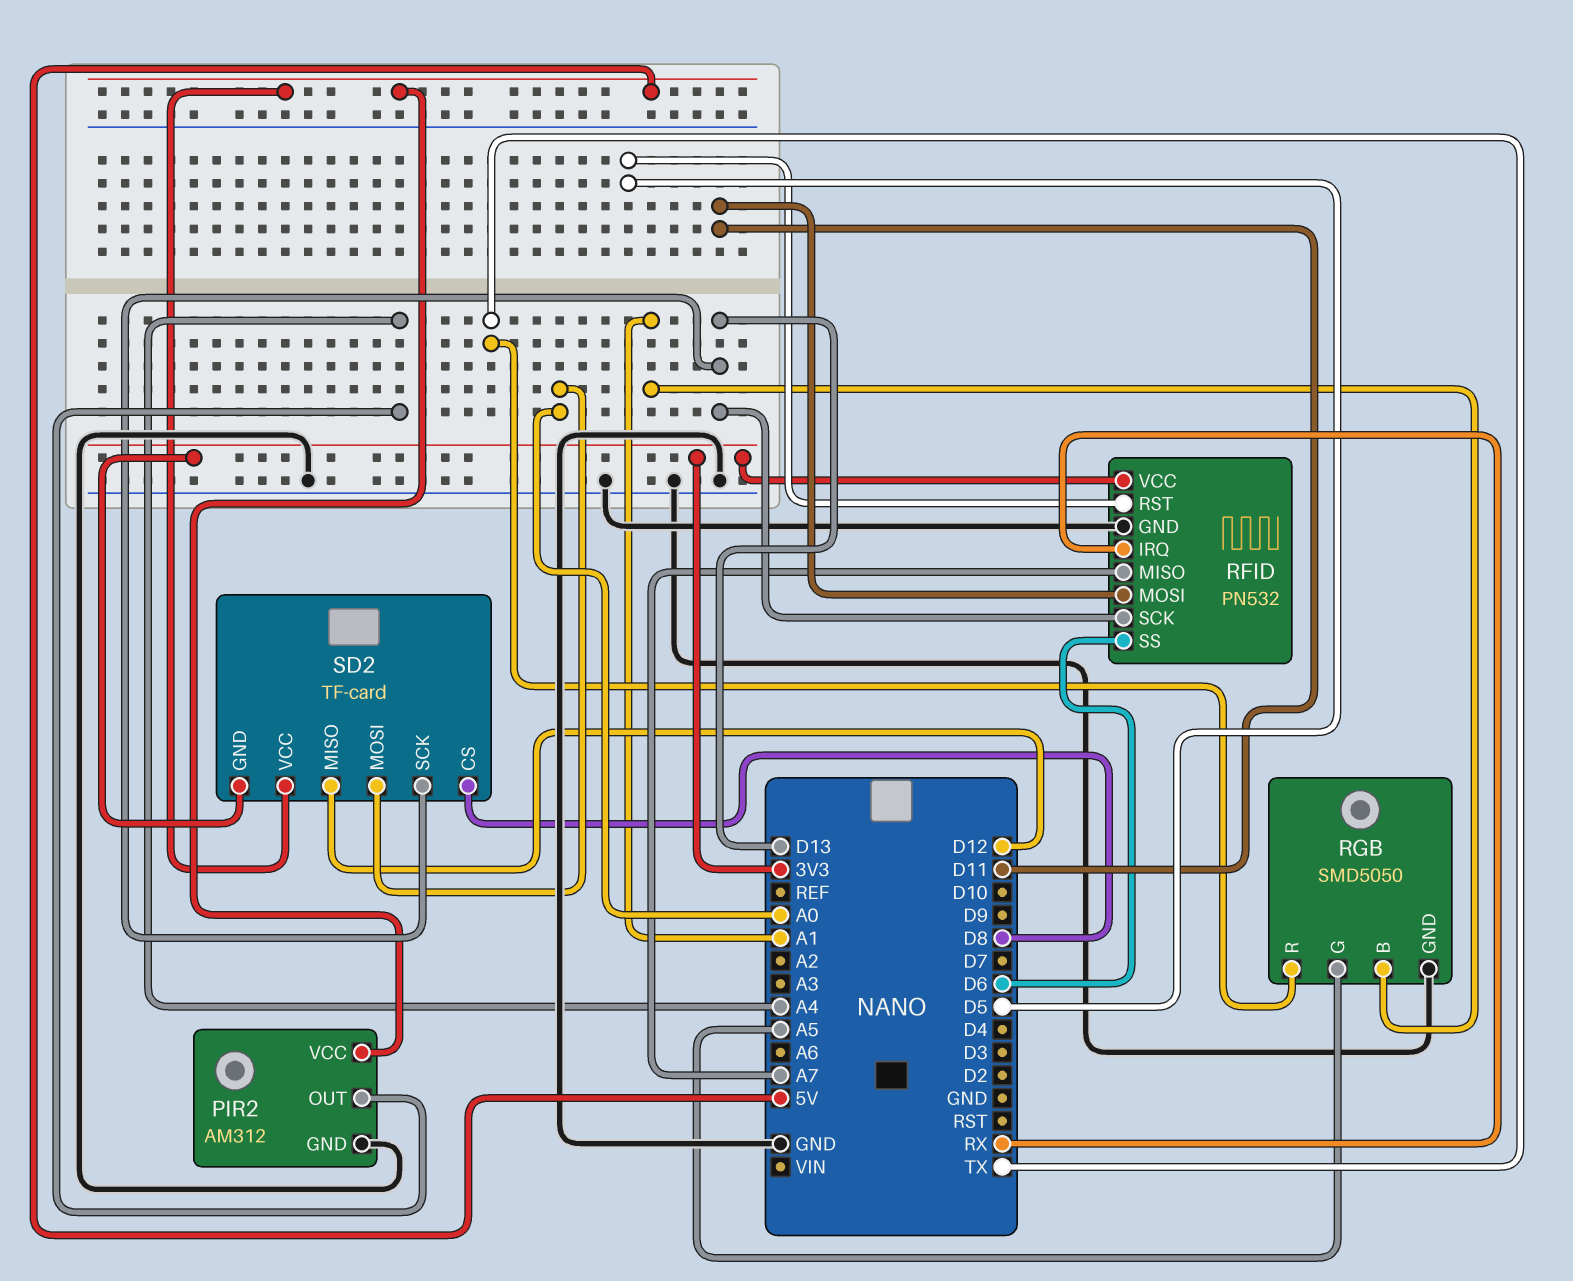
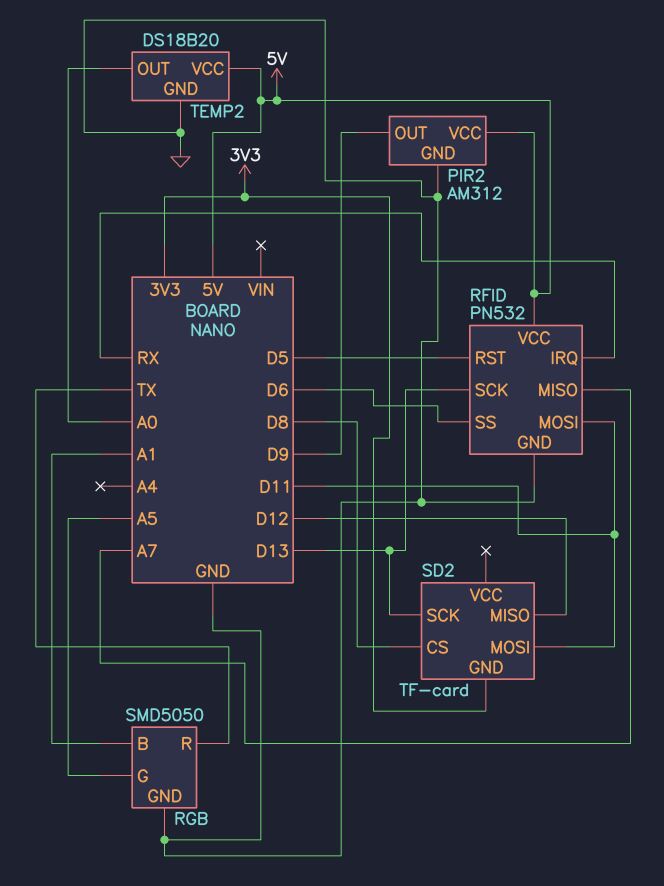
PIR2 pin OUT: A4 -> D9
RFID pin VCC: 3V3 -> 5V
SD2 pin MOSI: A0 -> D11
SD2 pin VCC: 5V -> none
TEMP2: none -> DS18B20
TEMP2 pin GND: none -> GND
TEMP2 pin OUT: none -> A0
TEMP2 pin VCC: none -> 5V

